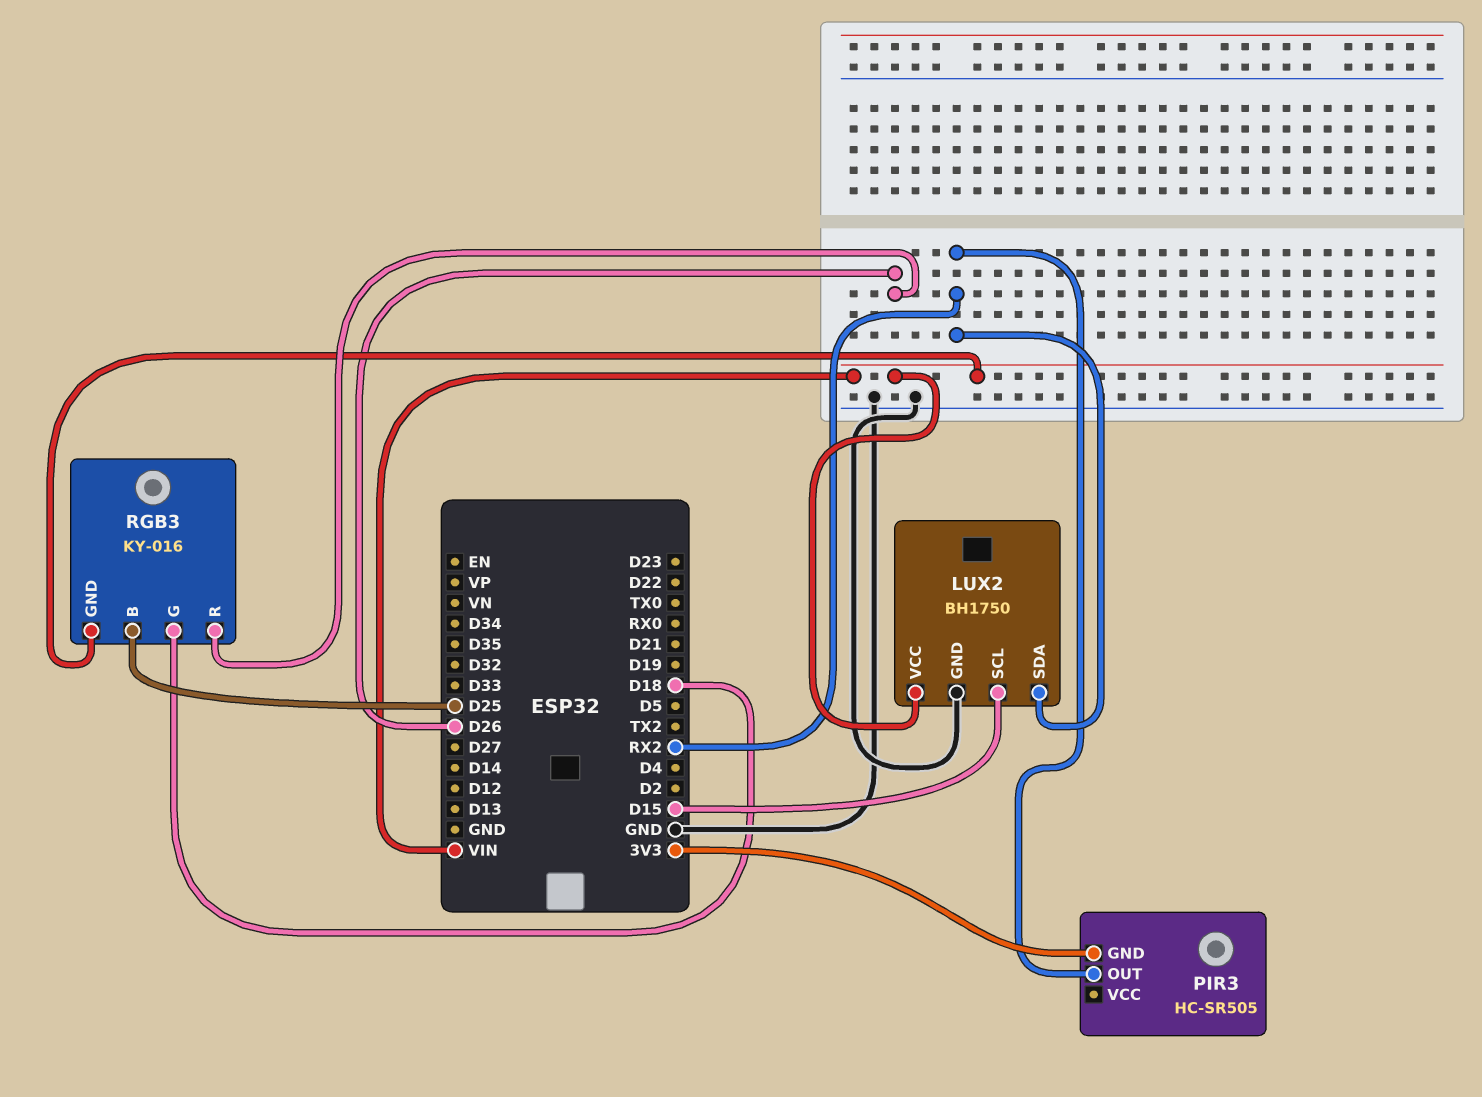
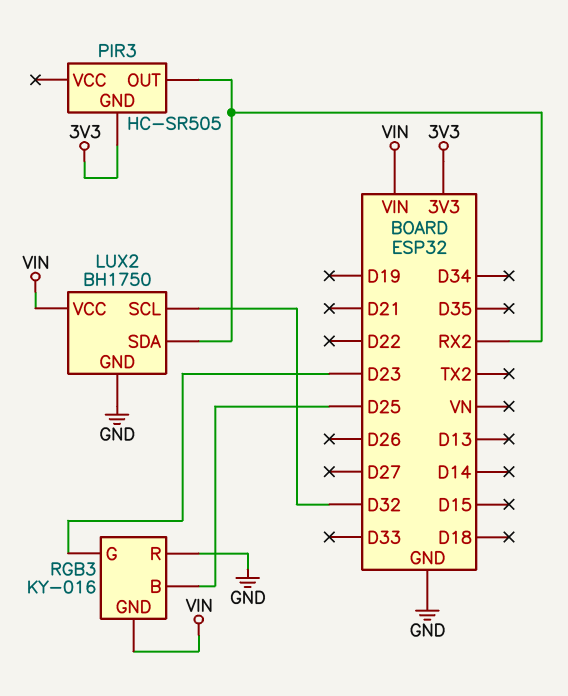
LUX2 pin SCL: D15 -> D32
RGB3 pin G: D18 -> D23
RGB3 pin R: D26 -> GND

